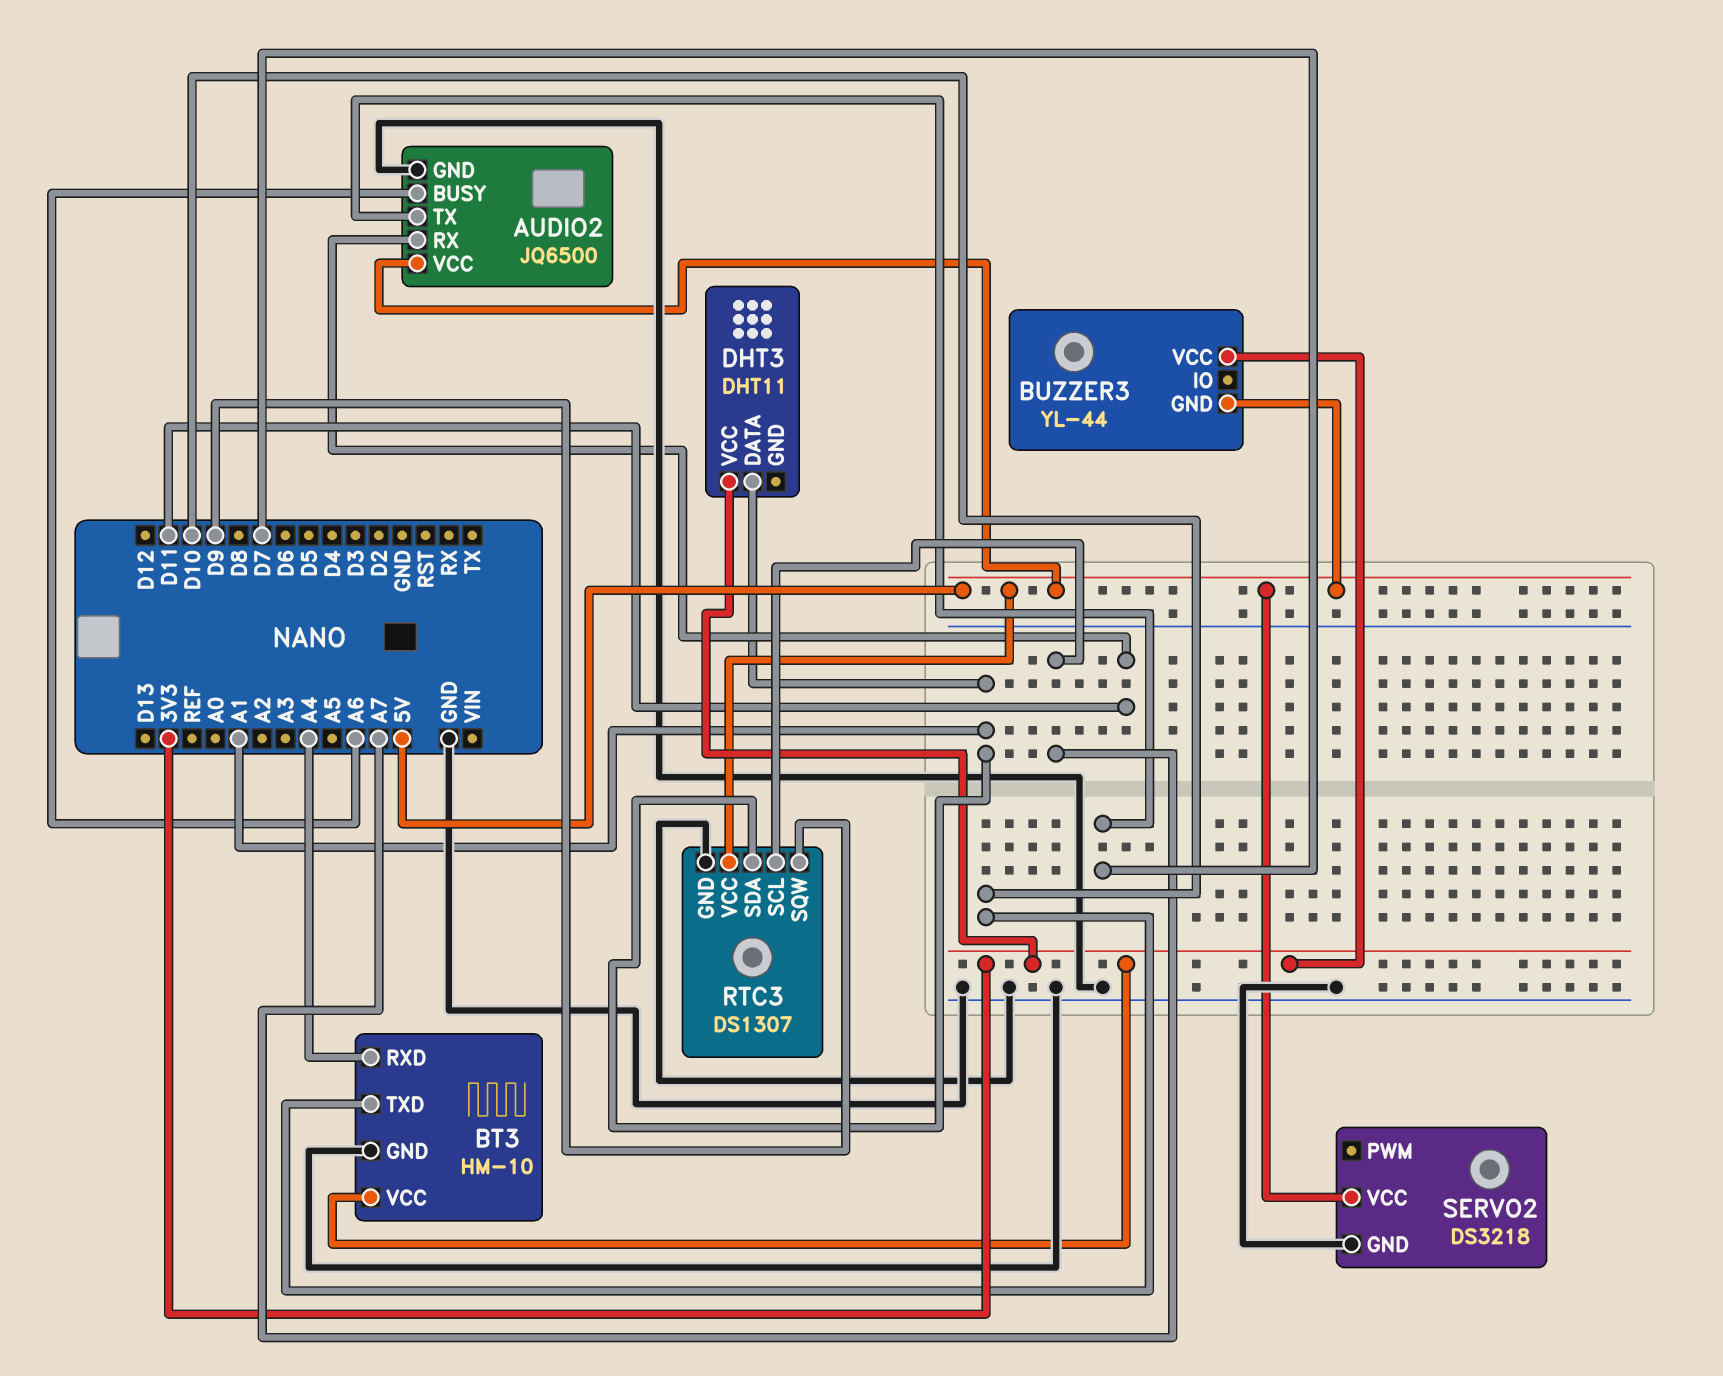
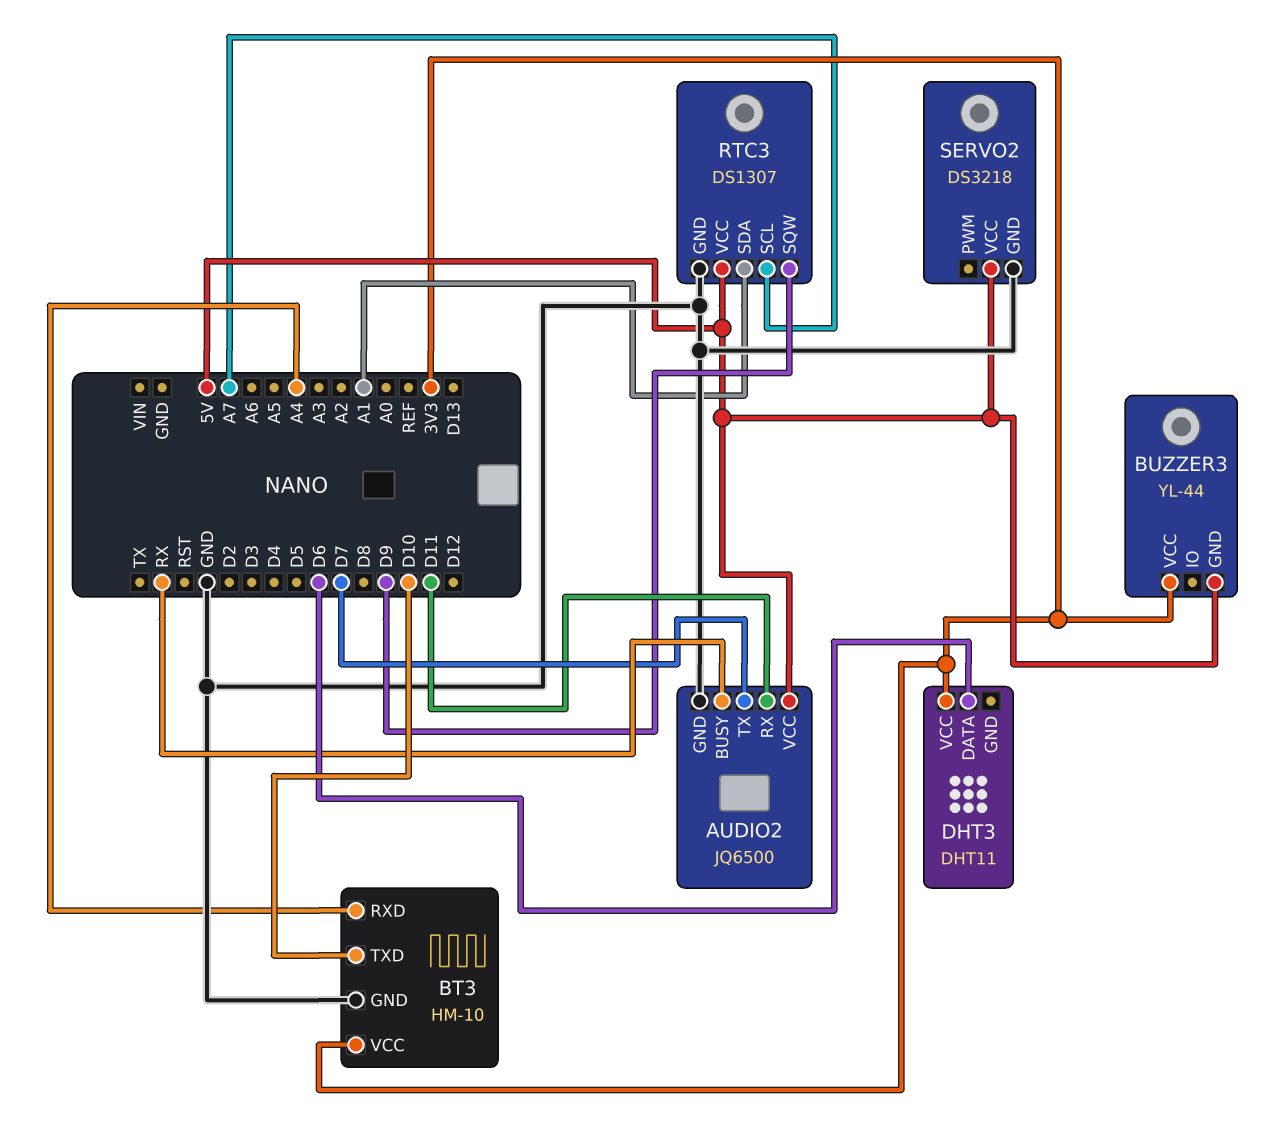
AUDIO2 pin BUSY: A6 -> RX
DHT3 pin DATA: A1 -> D6

